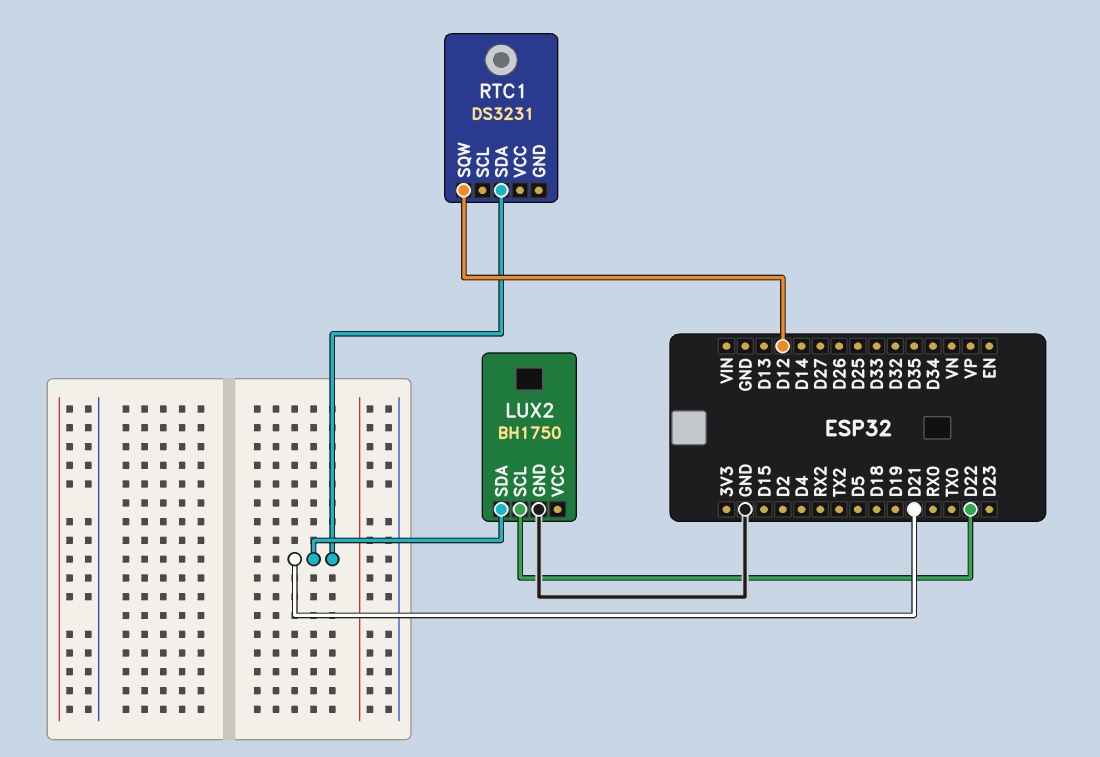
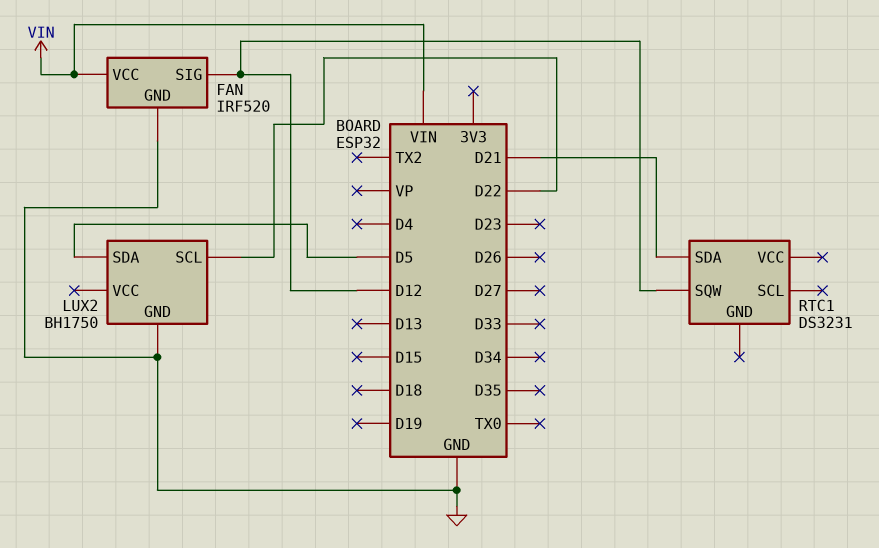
FAN: none -> IRF520
FAN pin GND: none -> GND
FAN pin SIG: none -> D12
FAN pin VCC: none -> VIN
LUX2 pin SDA: D21 -> D5

